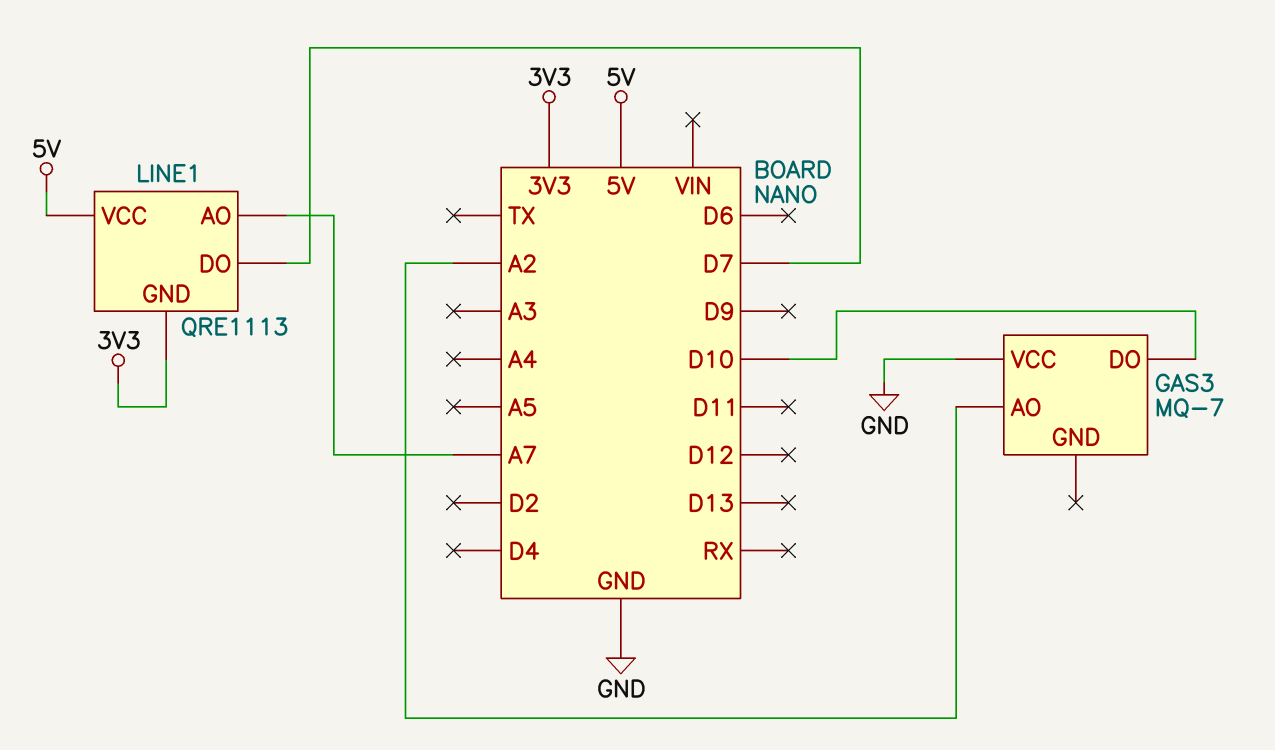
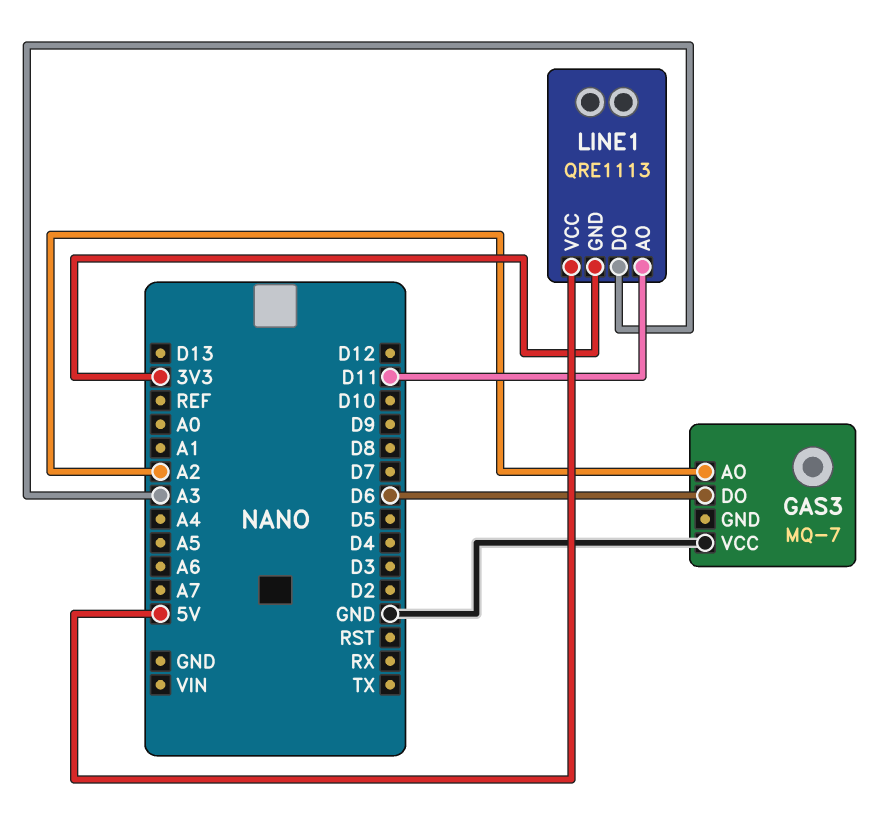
GAS3 pin DO: D10 -> D6
LINE1 pin AO: A7 -> D11
LINE1 pin DO: D7 -> A3

